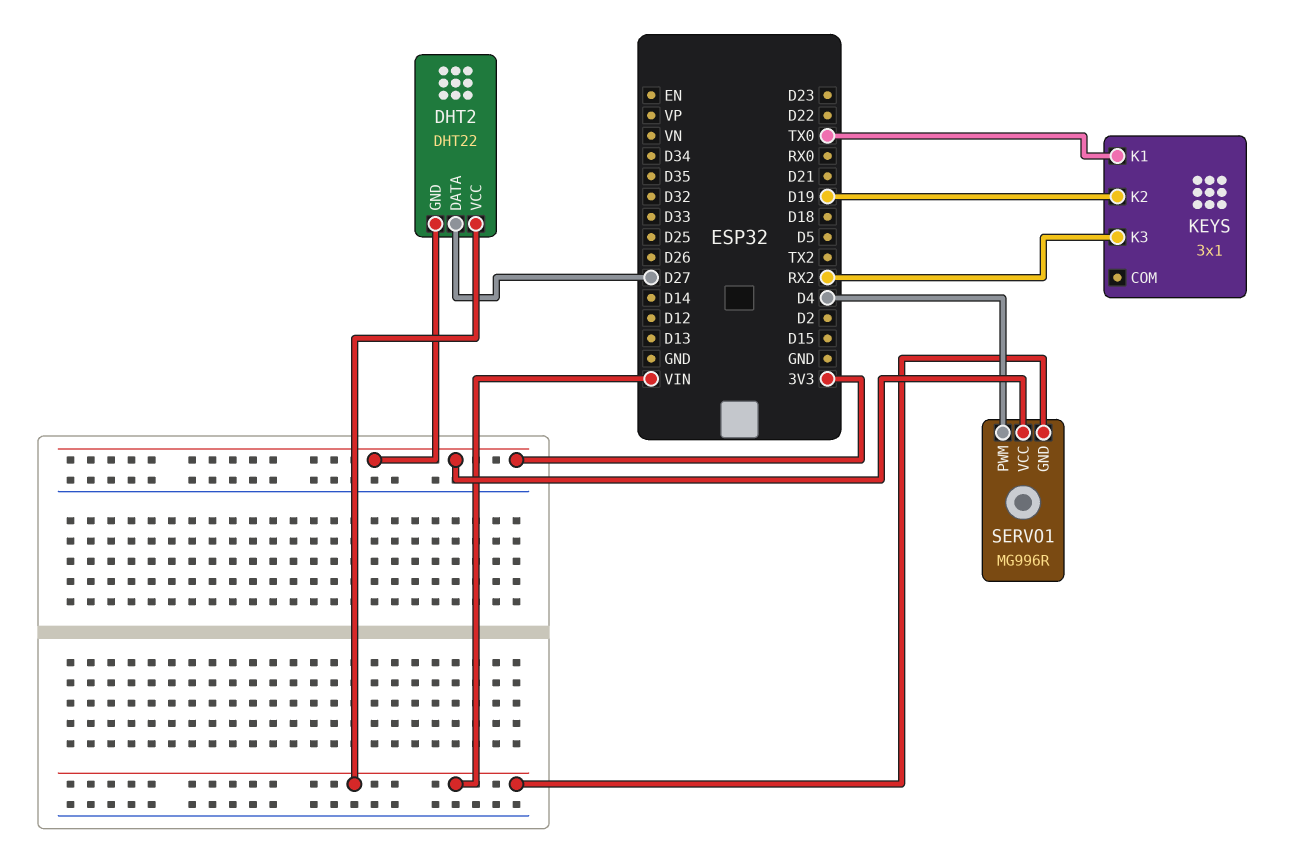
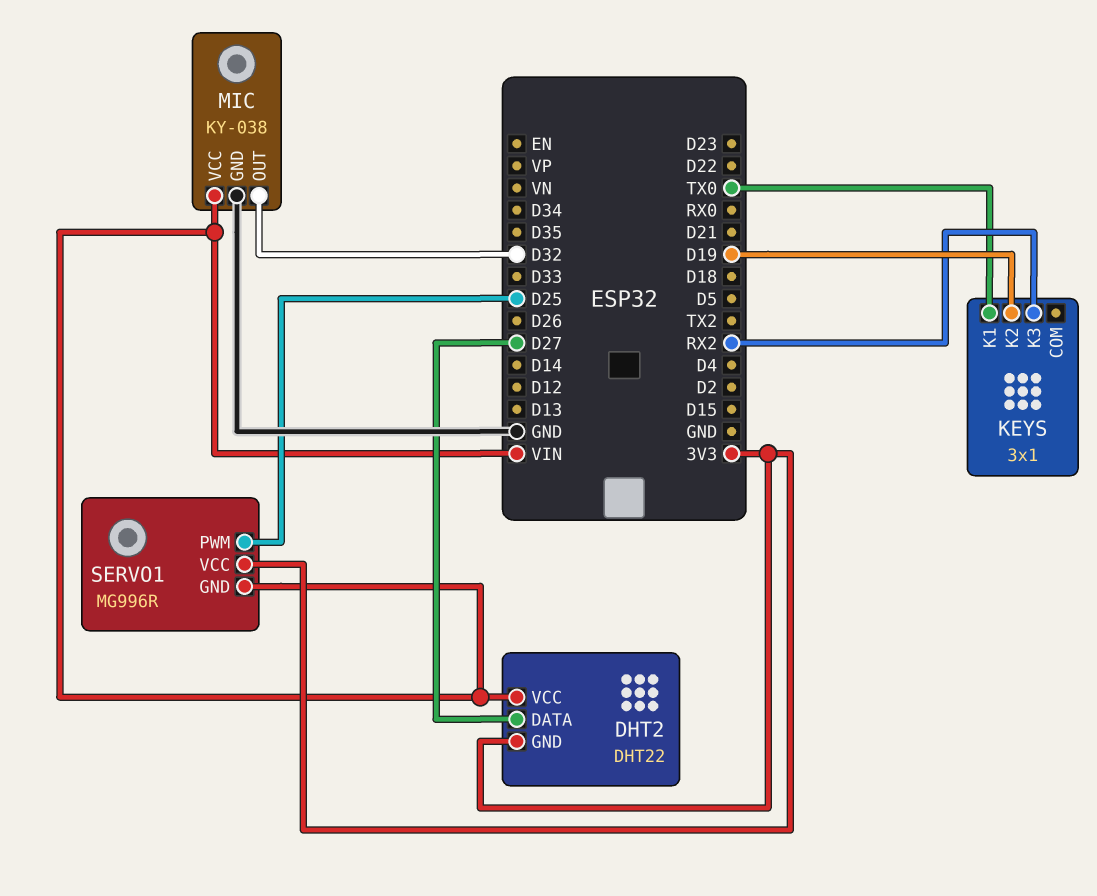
MIC: none -> KY-038
MIC pin GND: none -> GND
MIC pin OUT: none -> D32
MIC pin VCC: none -> VIN
SERVO1 pin PWM: D4 -> D25

